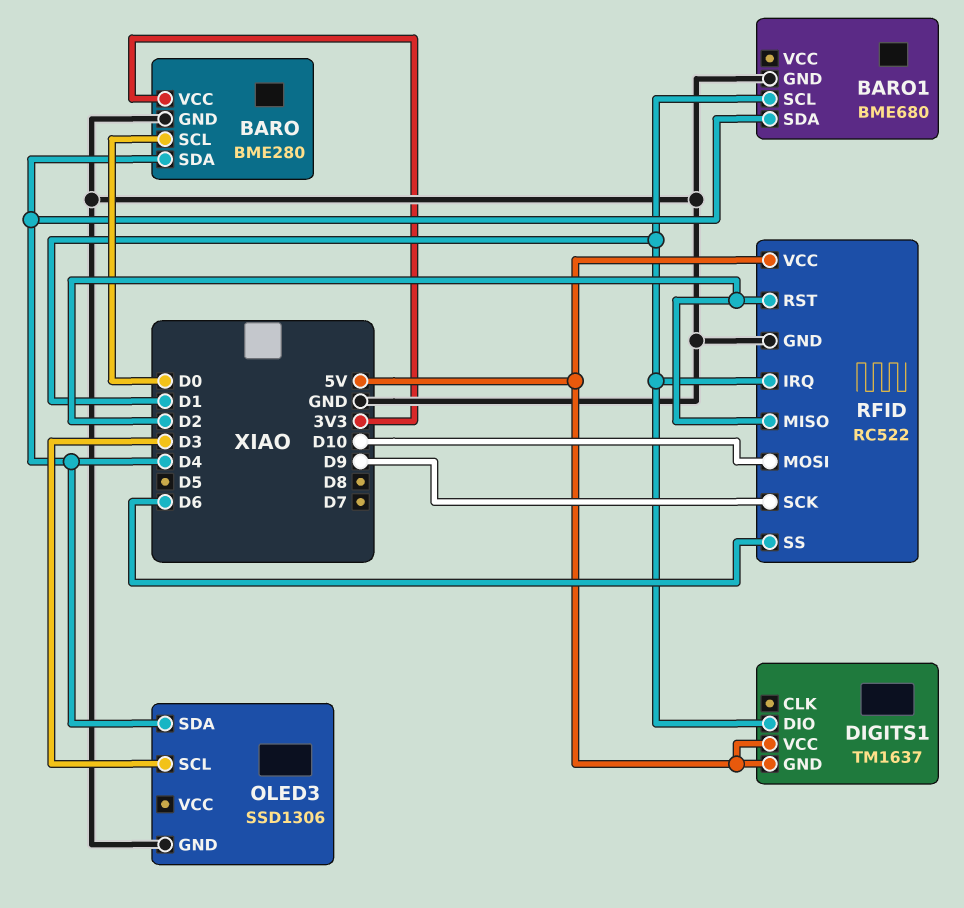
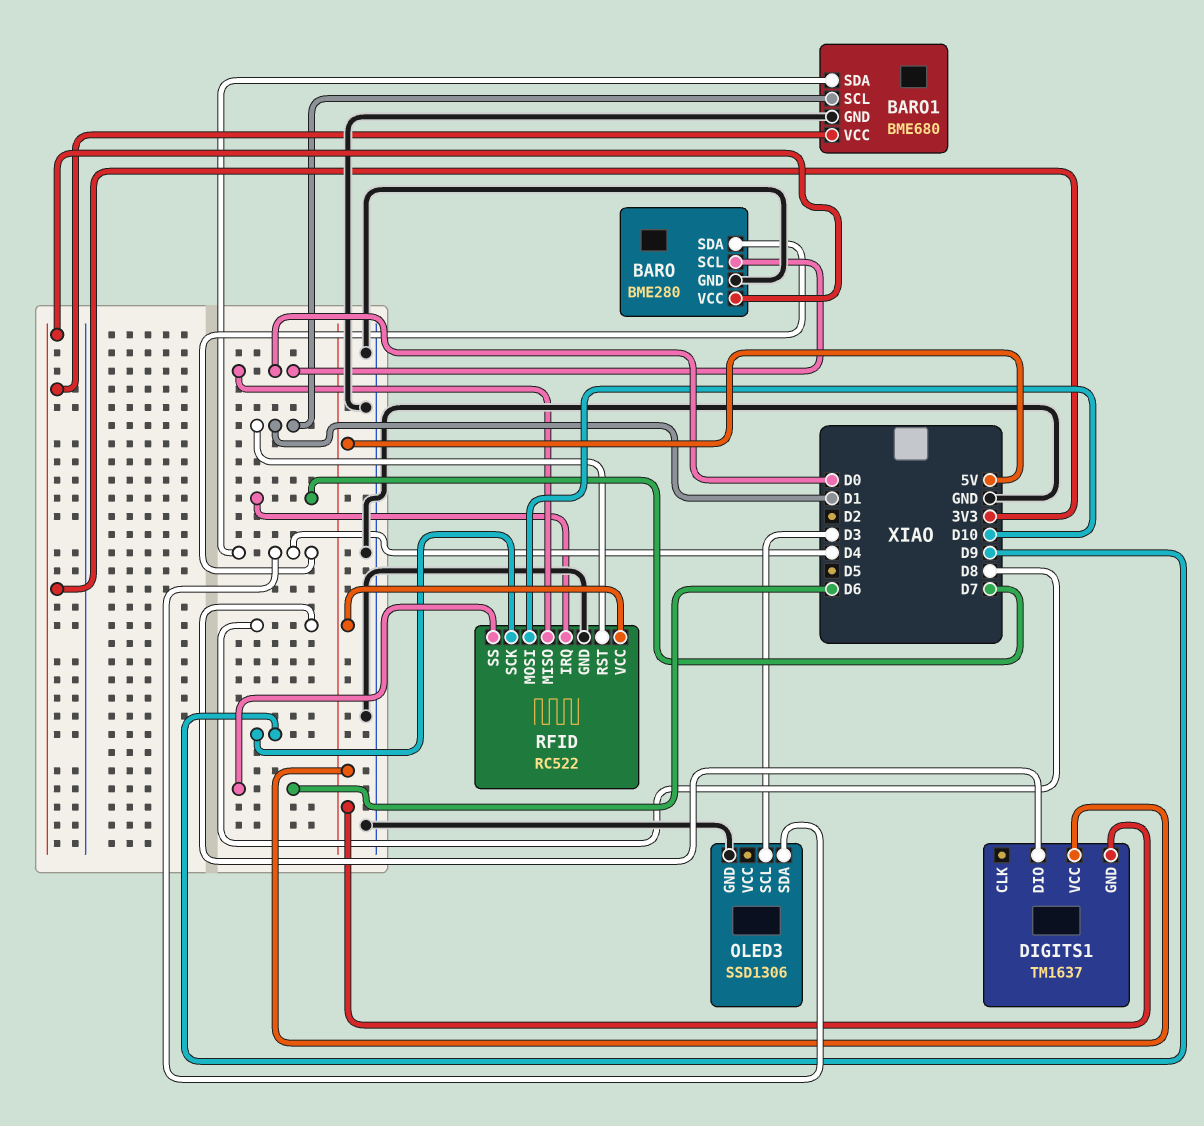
BARO1 pin VCC: none -> 3V3
DIGITS1 pin DIO: D1 -> D8
RFID pin IRQ: D1 -> D7
RFID pin MISO: D2 -> D0
RFID pin RST: D2 -> D1

